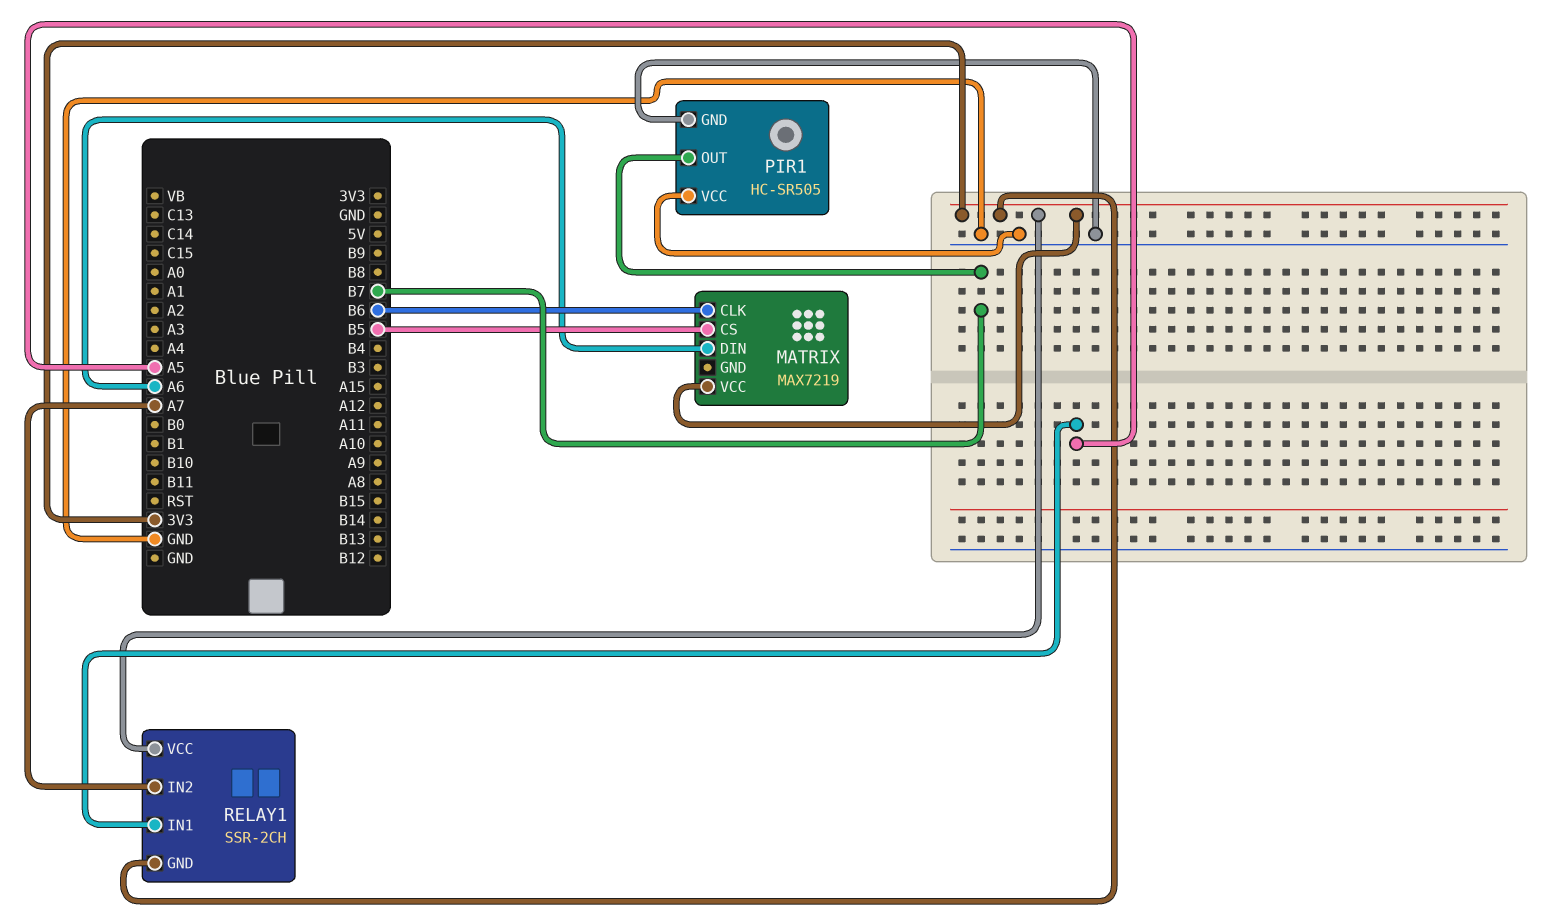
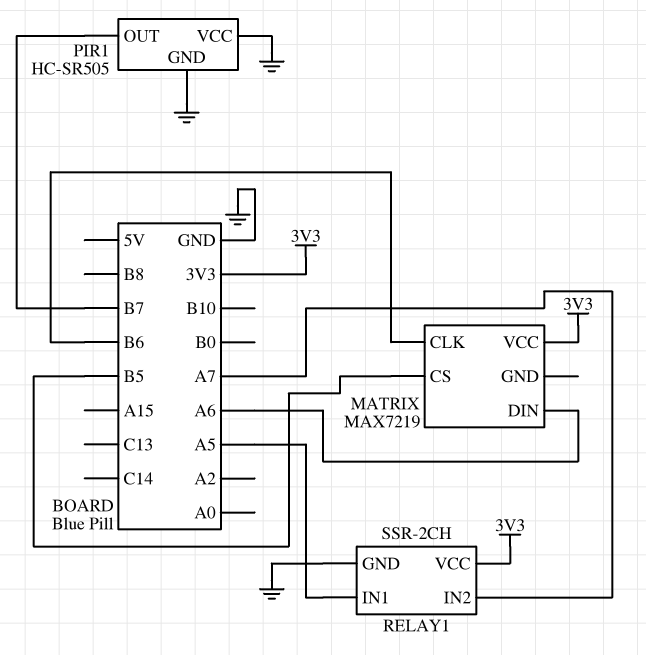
RELAY1 pin GND: 3V3 -> GND

